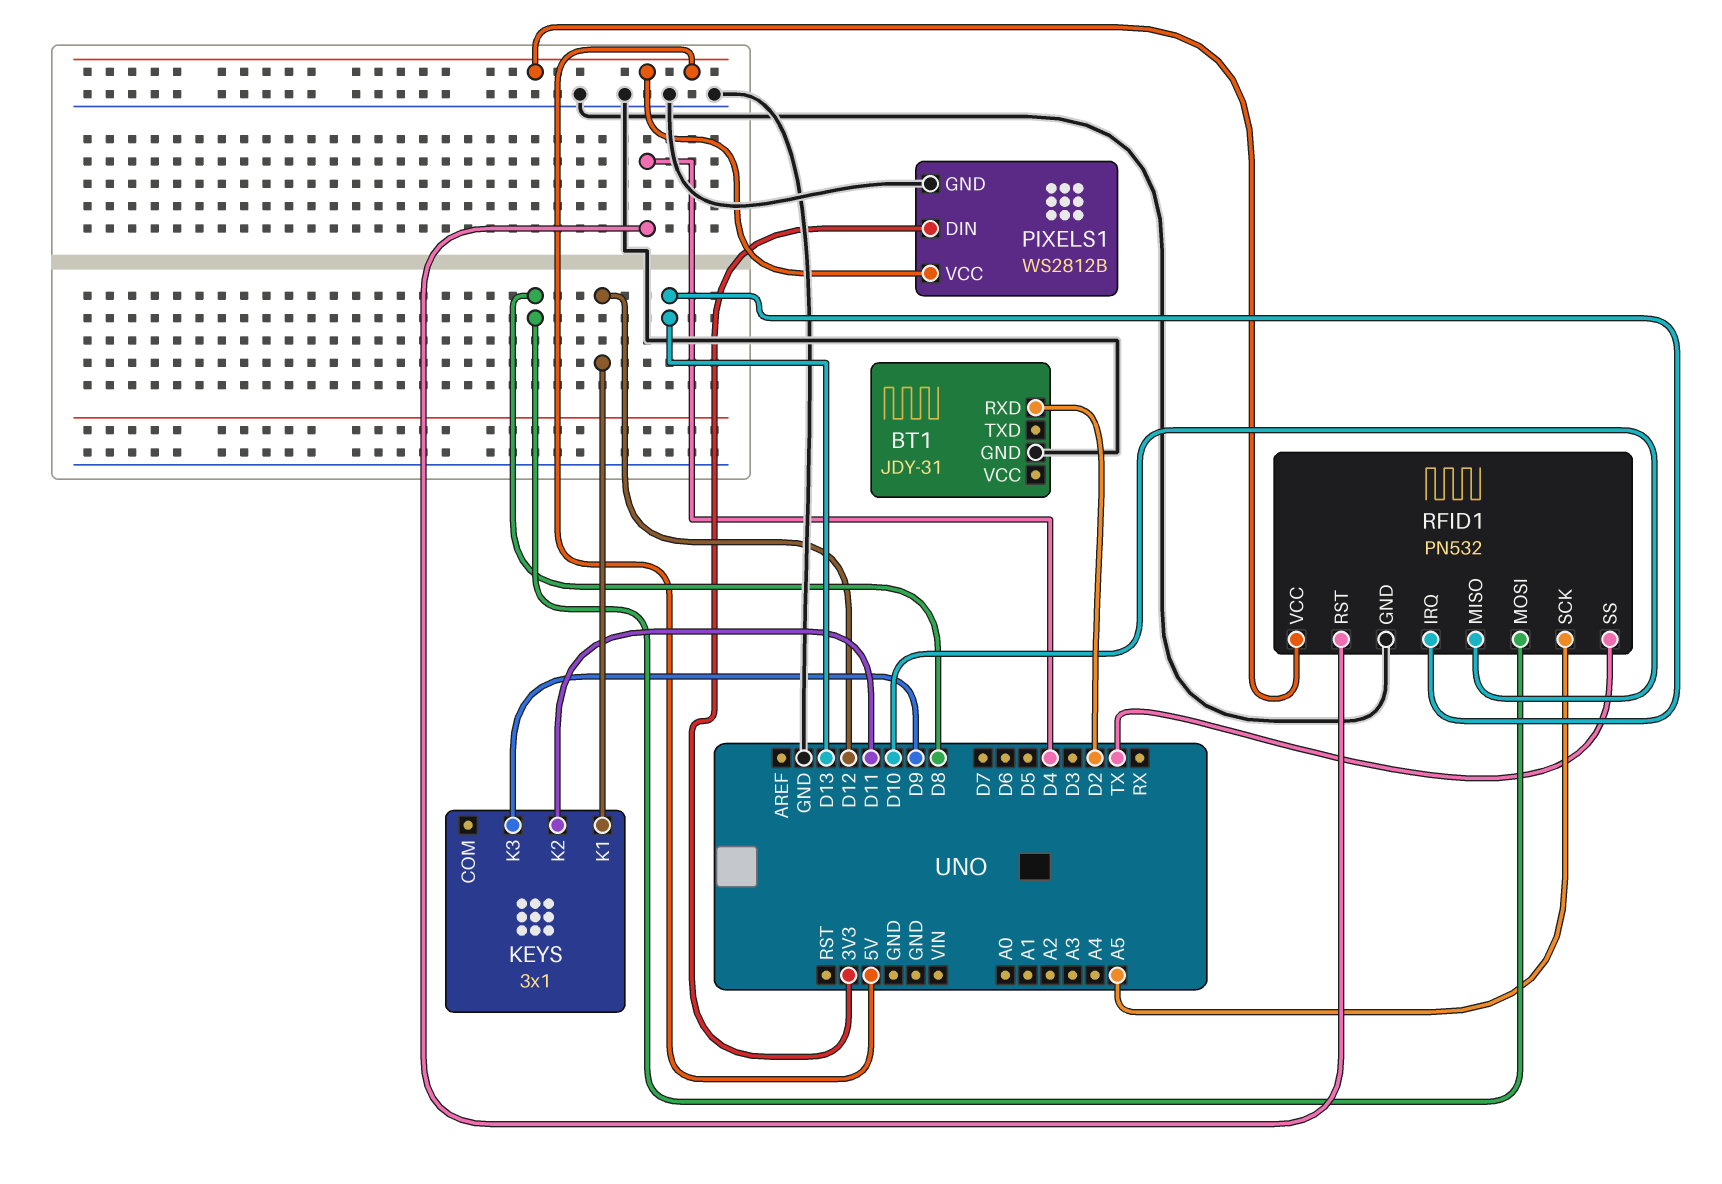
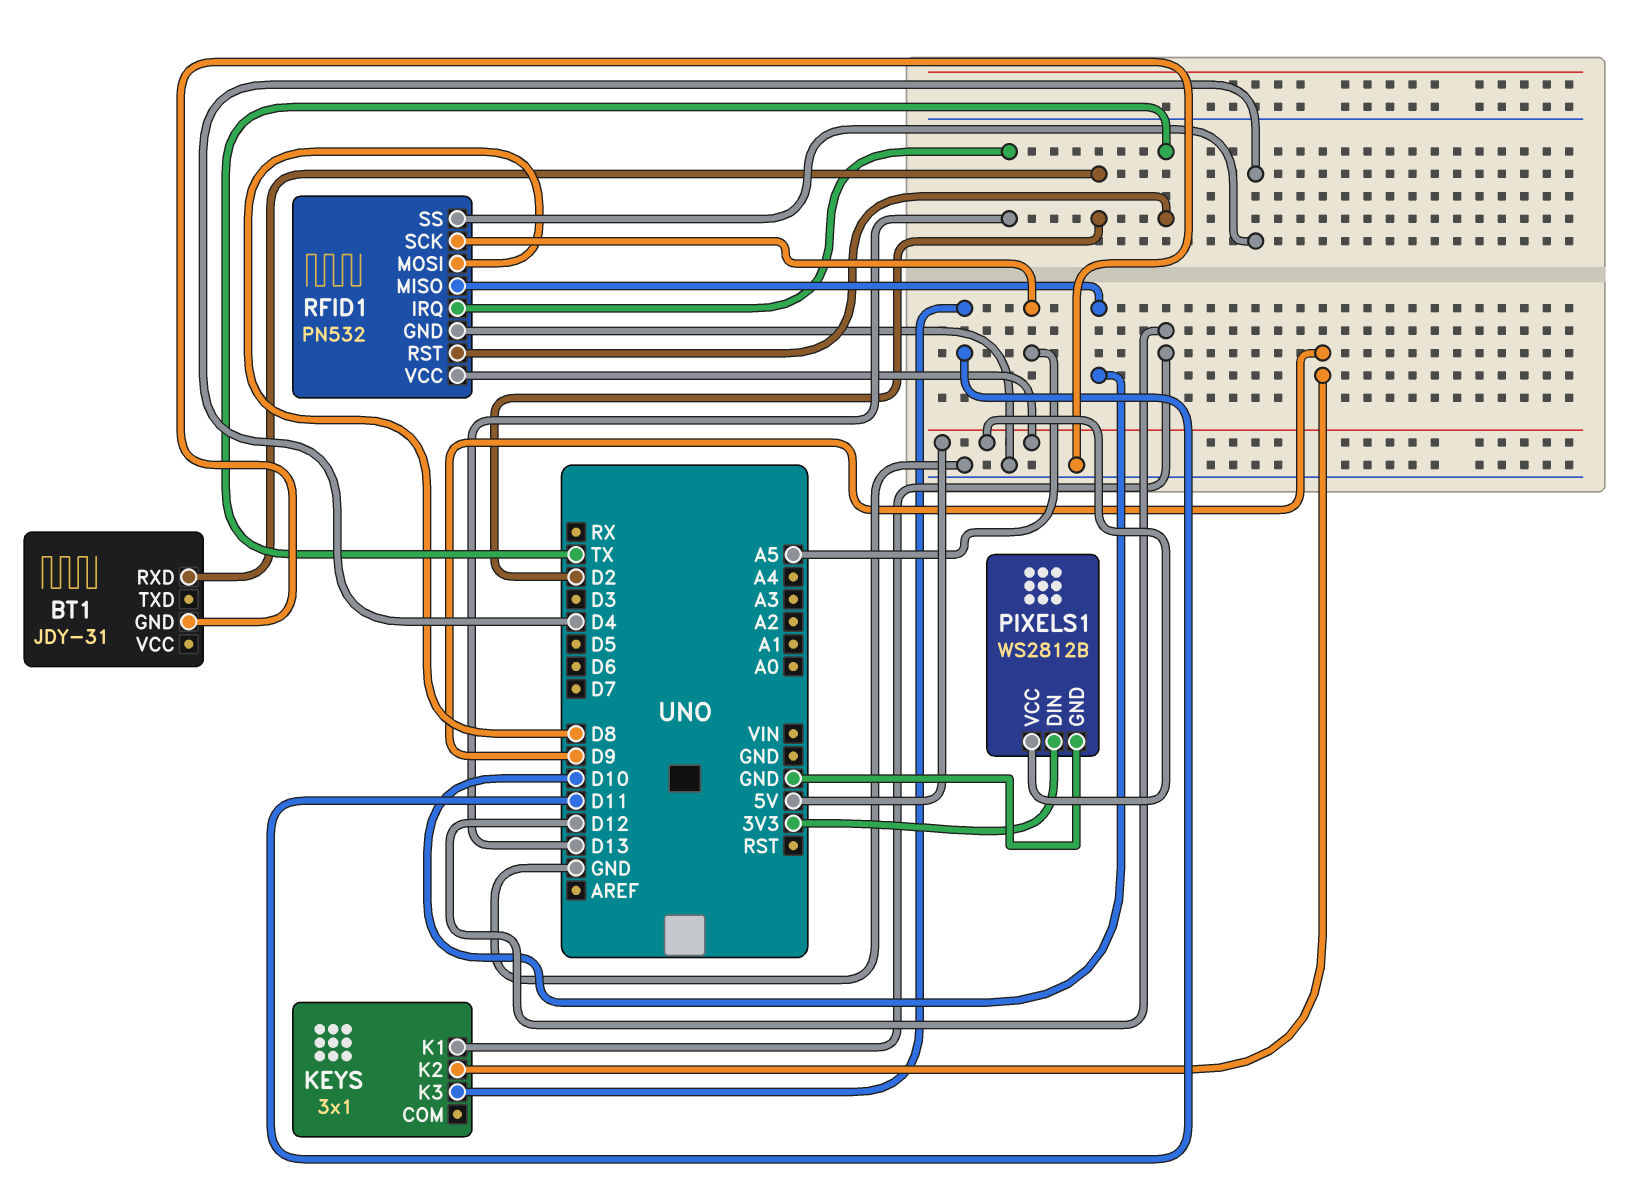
KEYS pin K2: D11 -> D9
KEYS pin K3: D9 -> D11
RFID1 pin RST: D4 -> TX
RFID1 pin SS: TX -> D4

